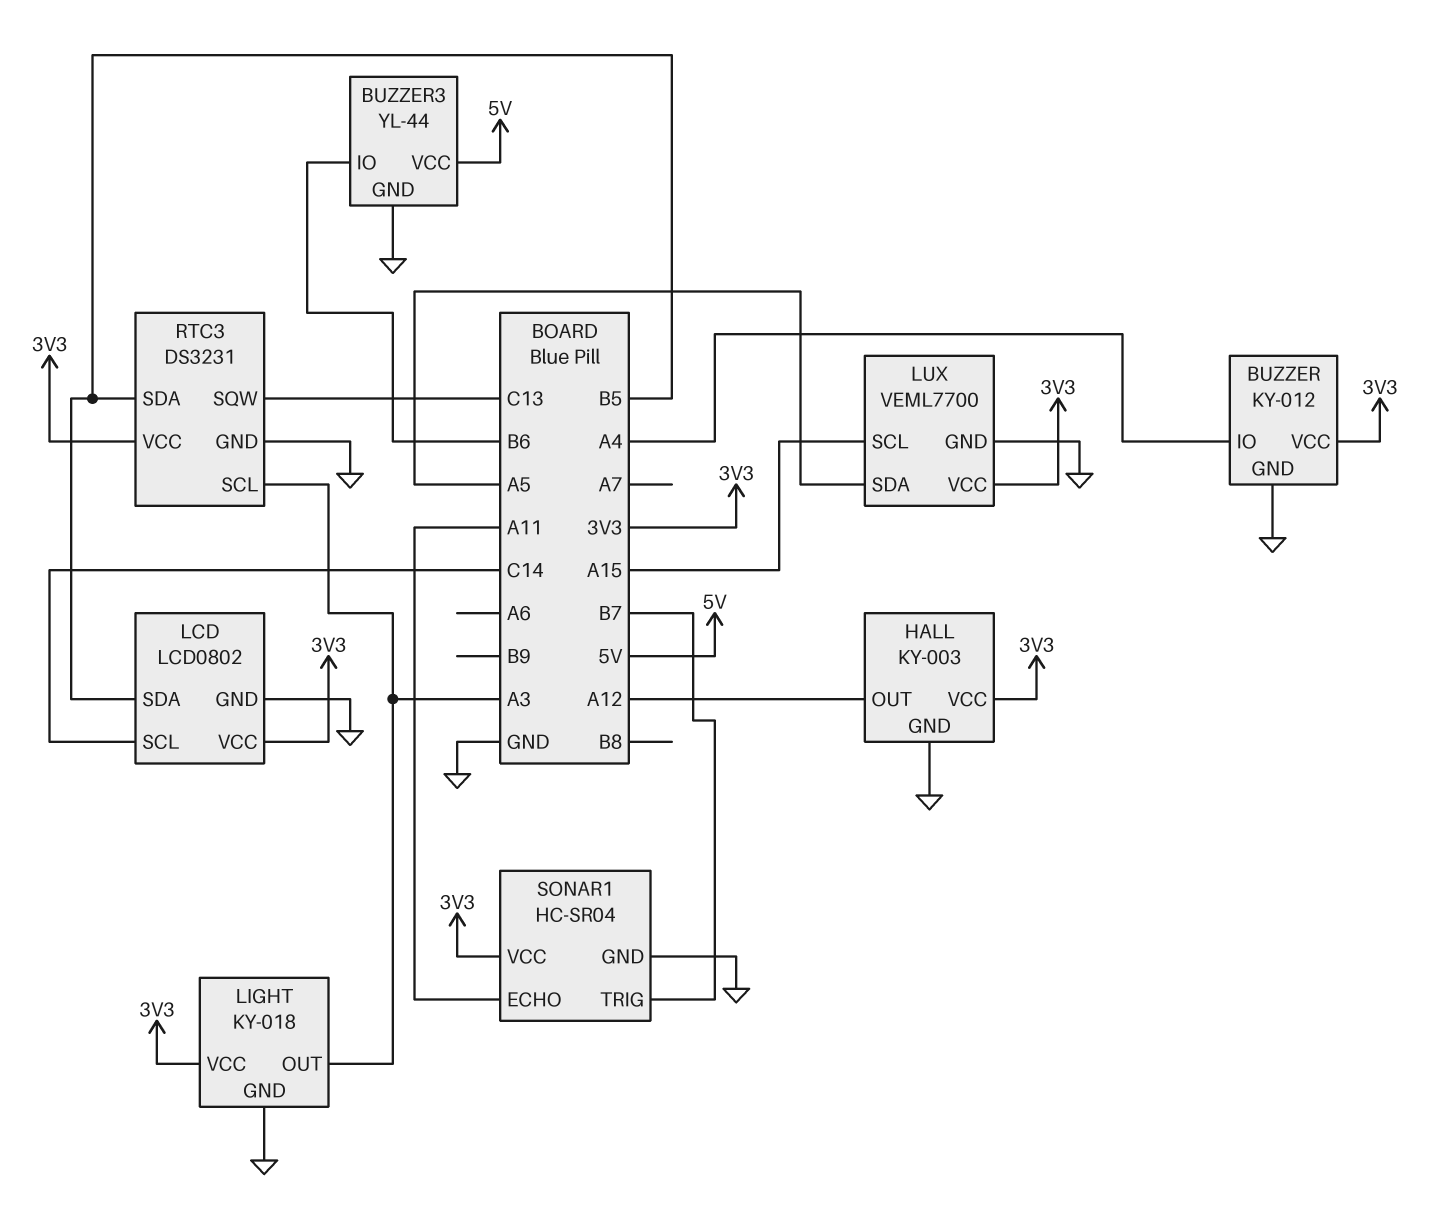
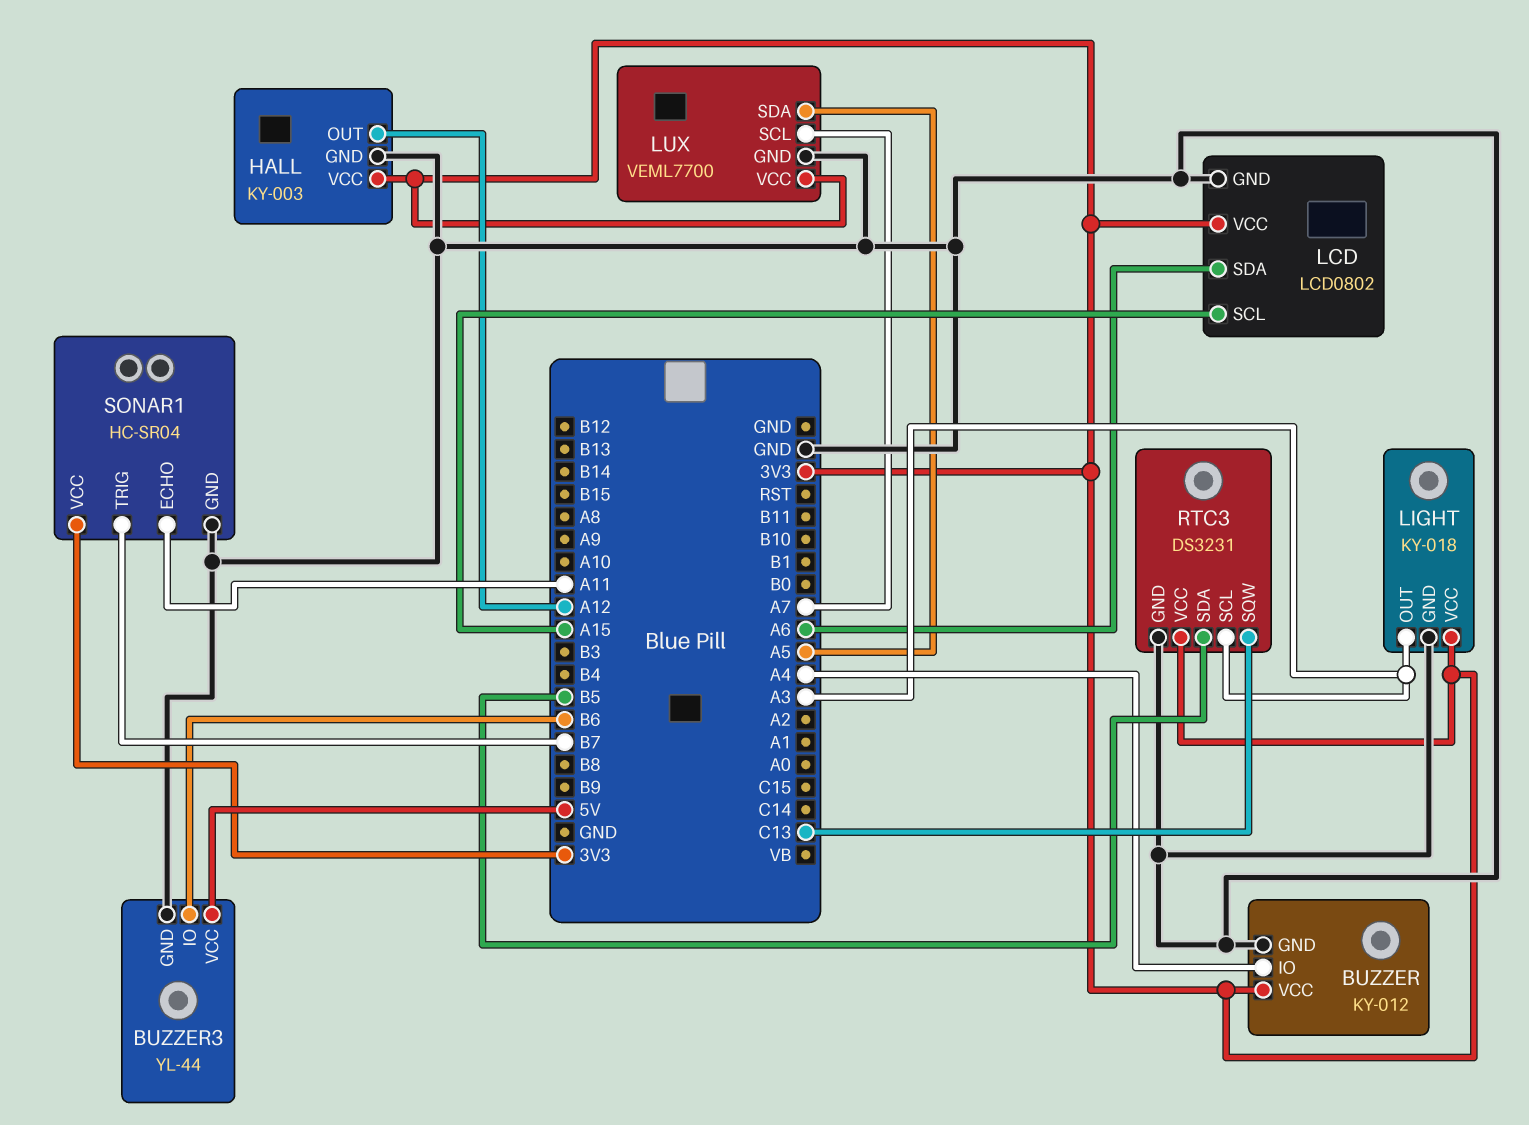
LCD pin SCL: C14 -> A15
LCD pin SDA: B5 -> A6
LUX pin SCL: A15 -> A7

